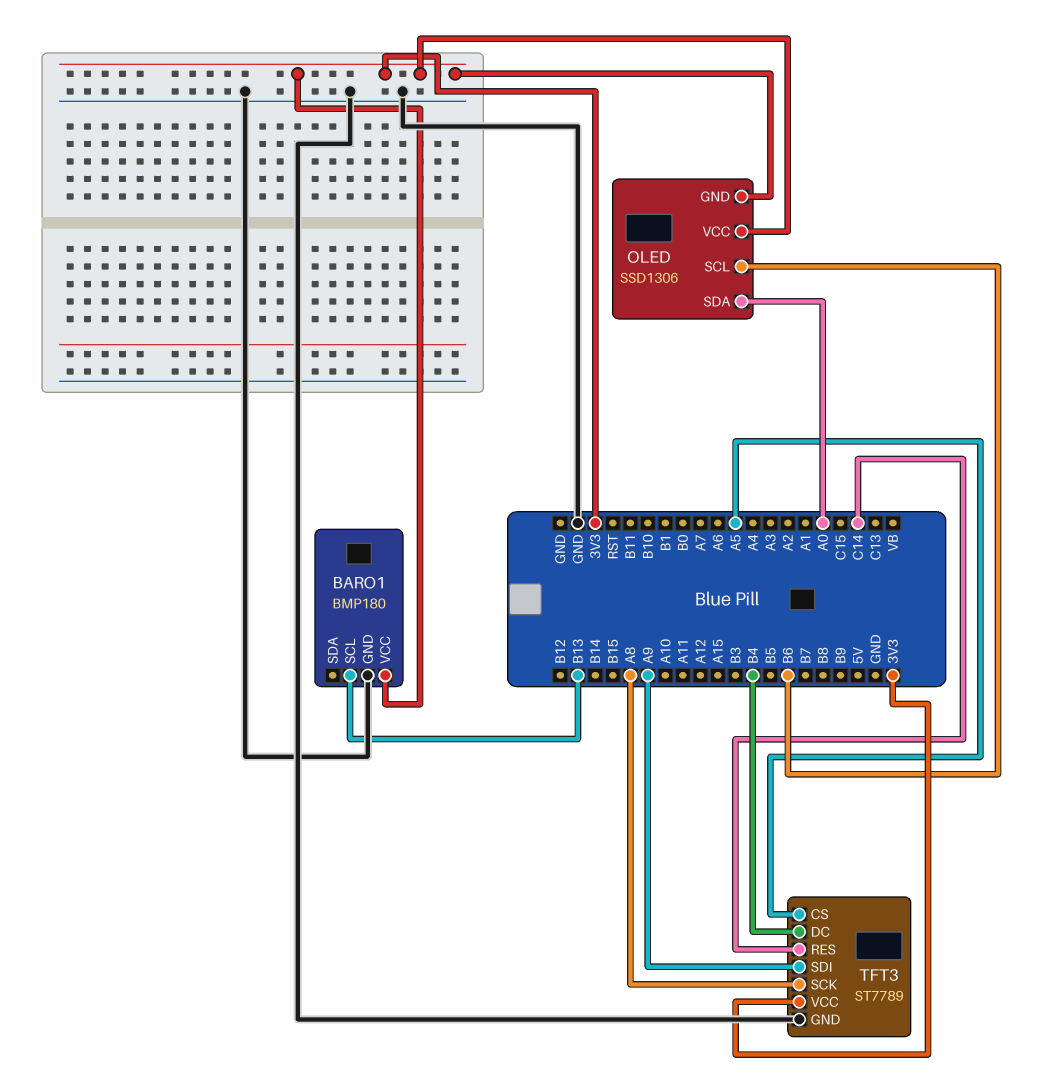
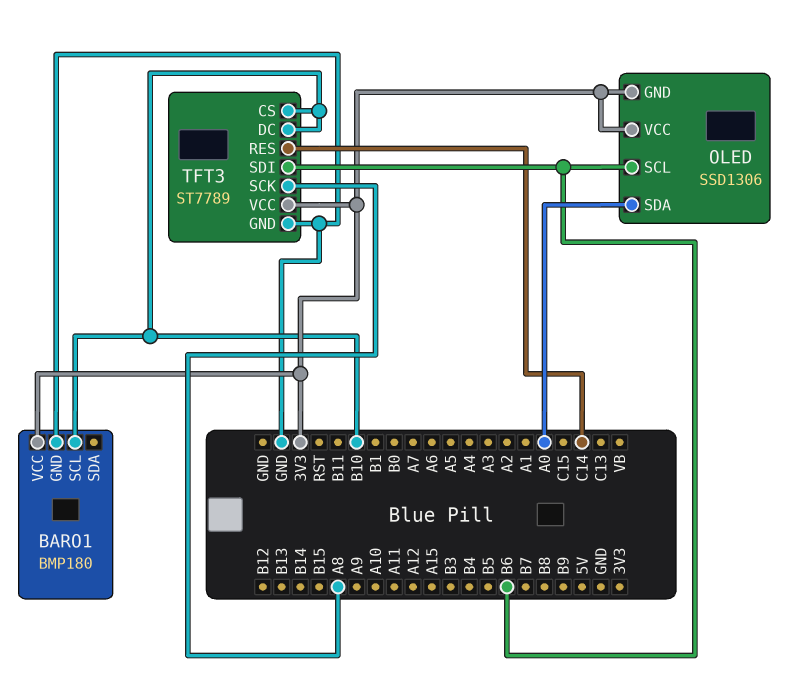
BARO1 pin SCL: B13 -> B10
TFT3 pin CS: A5 -> B10
TFT3 pin DC: B4 -> B10
TFT3 pin SDI: A9 -> B6

